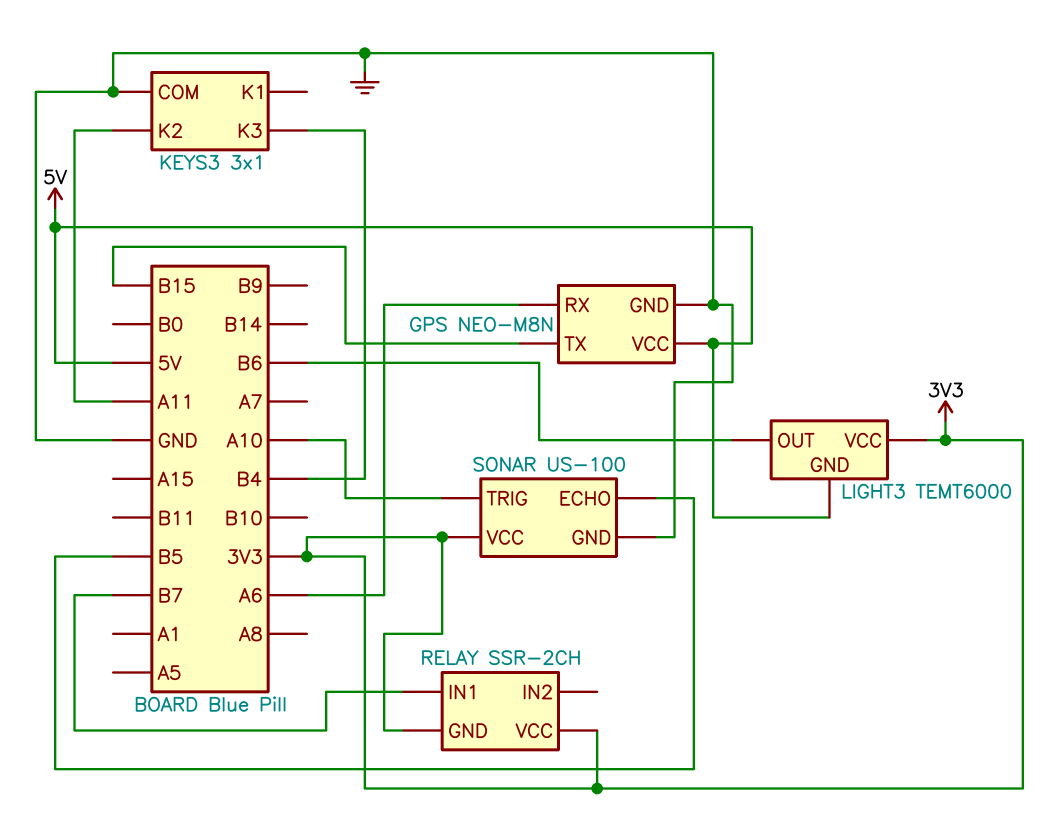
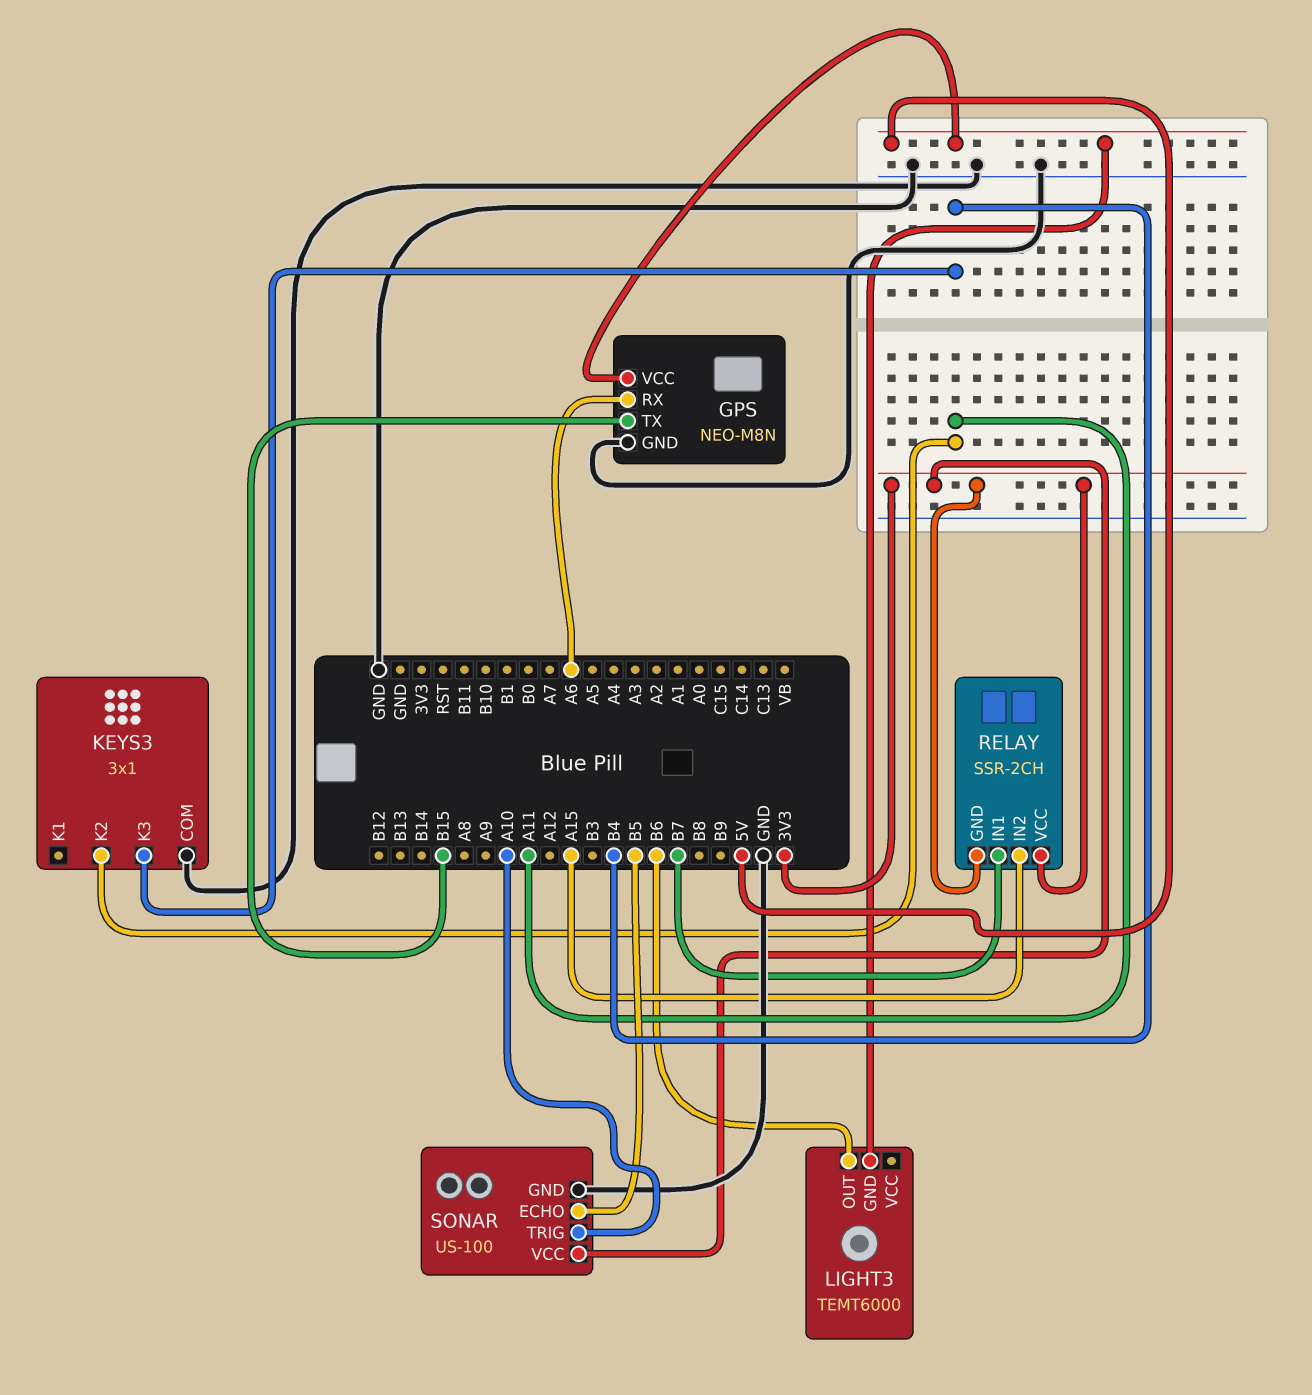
LIGHT3 pin VCC: 3V3 -> none
RELAY pin IN2: none -> A15

